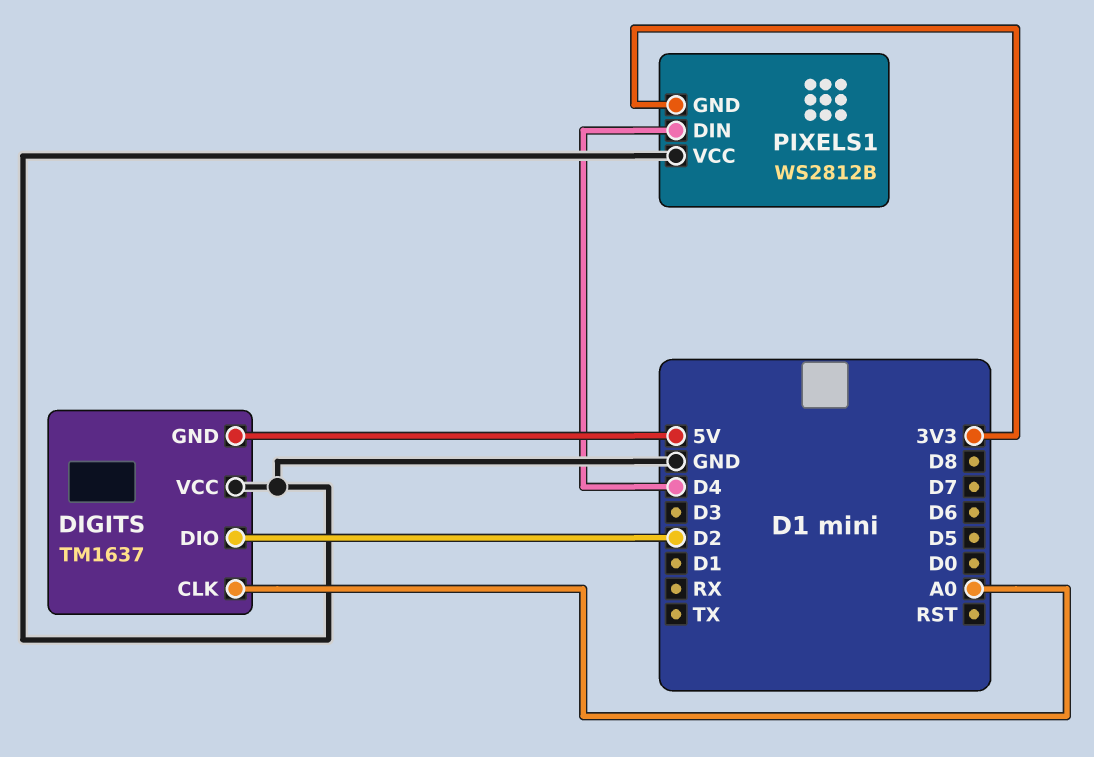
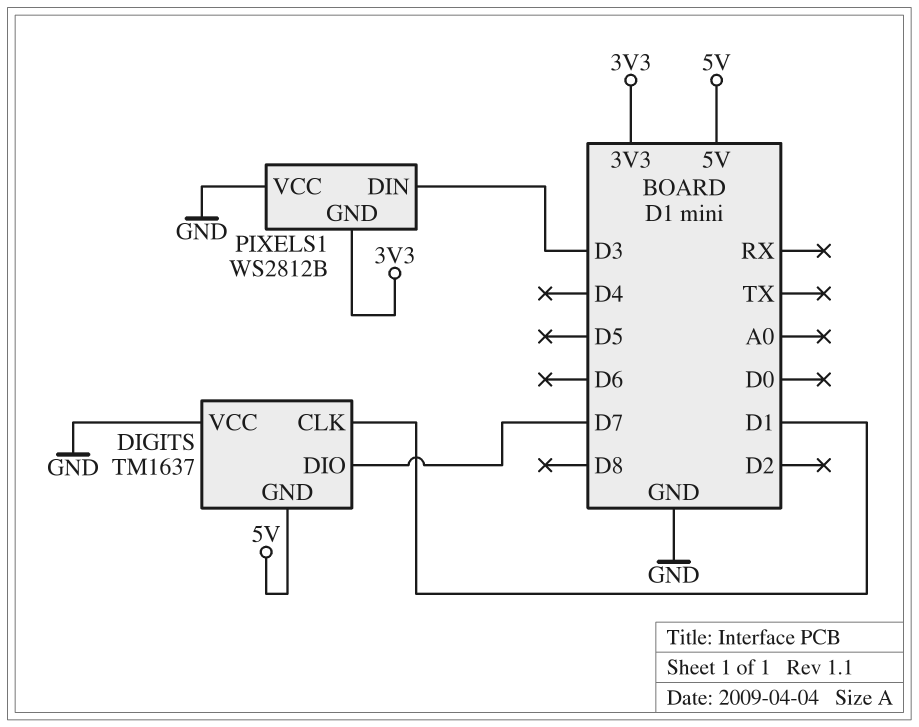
DIGITS pin CLK: A0 -> D1
DIGITS pin DIO: D2 -> D7
PIXELS1 pin DIN: D4 -> D3

